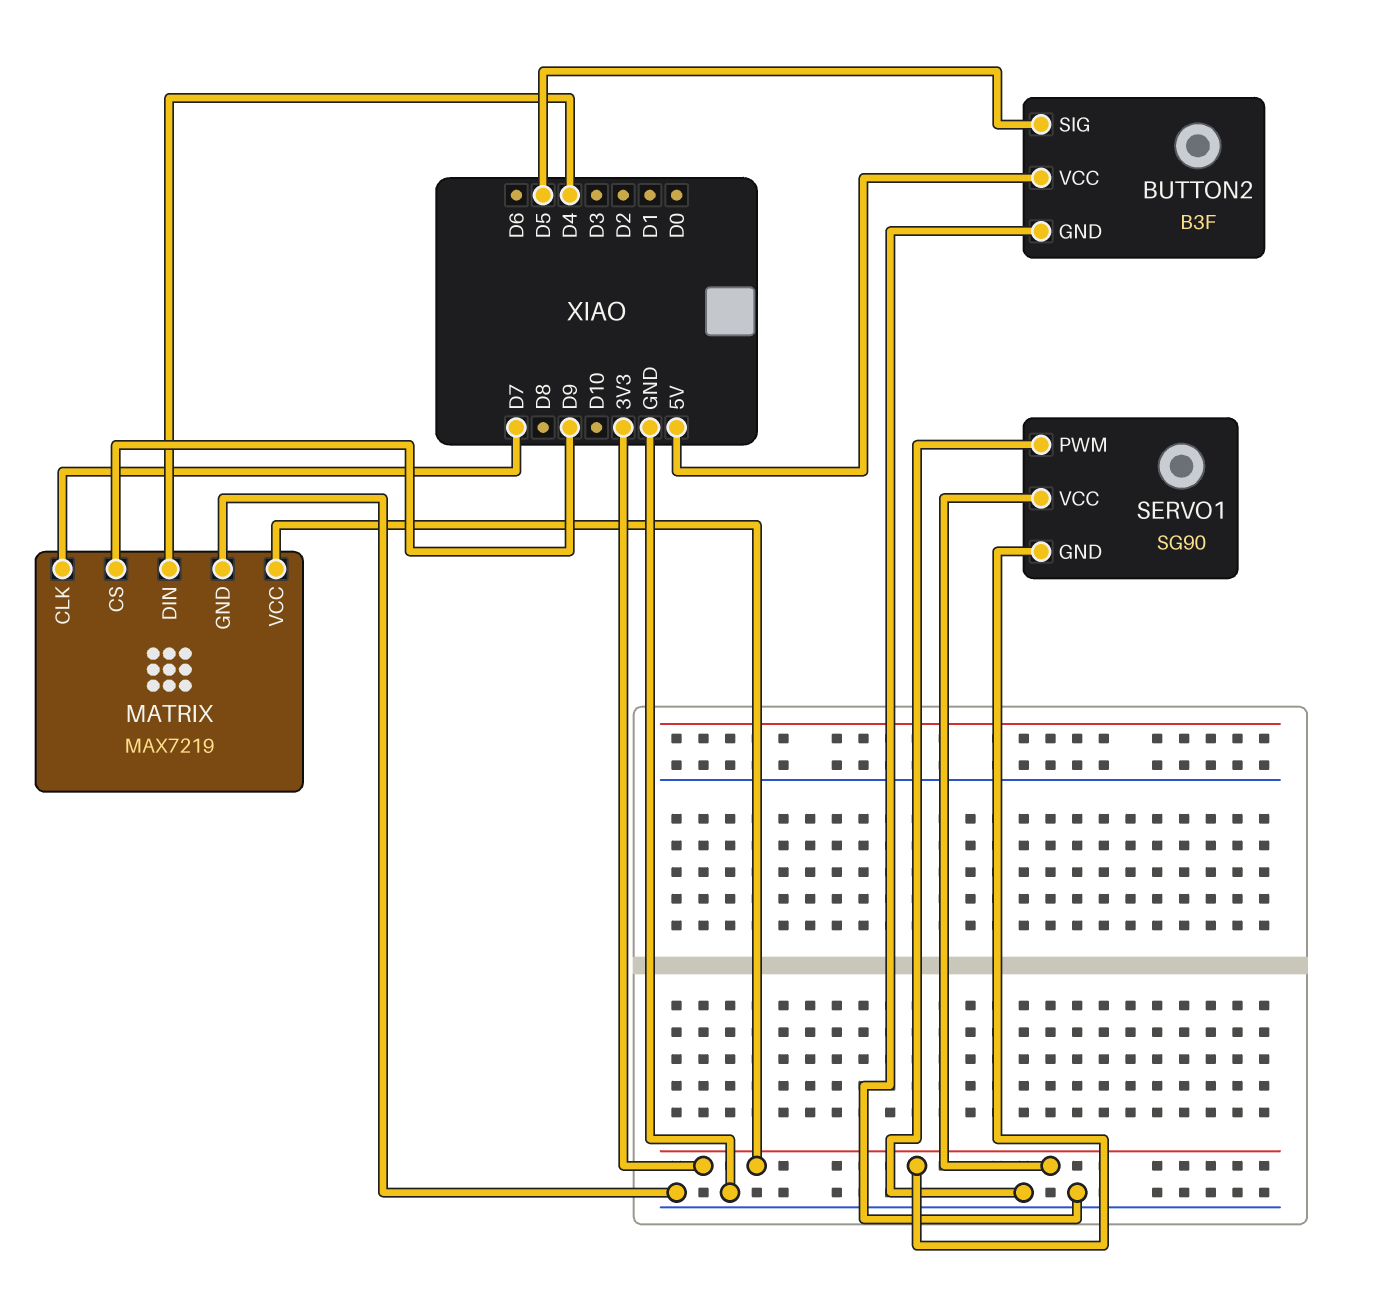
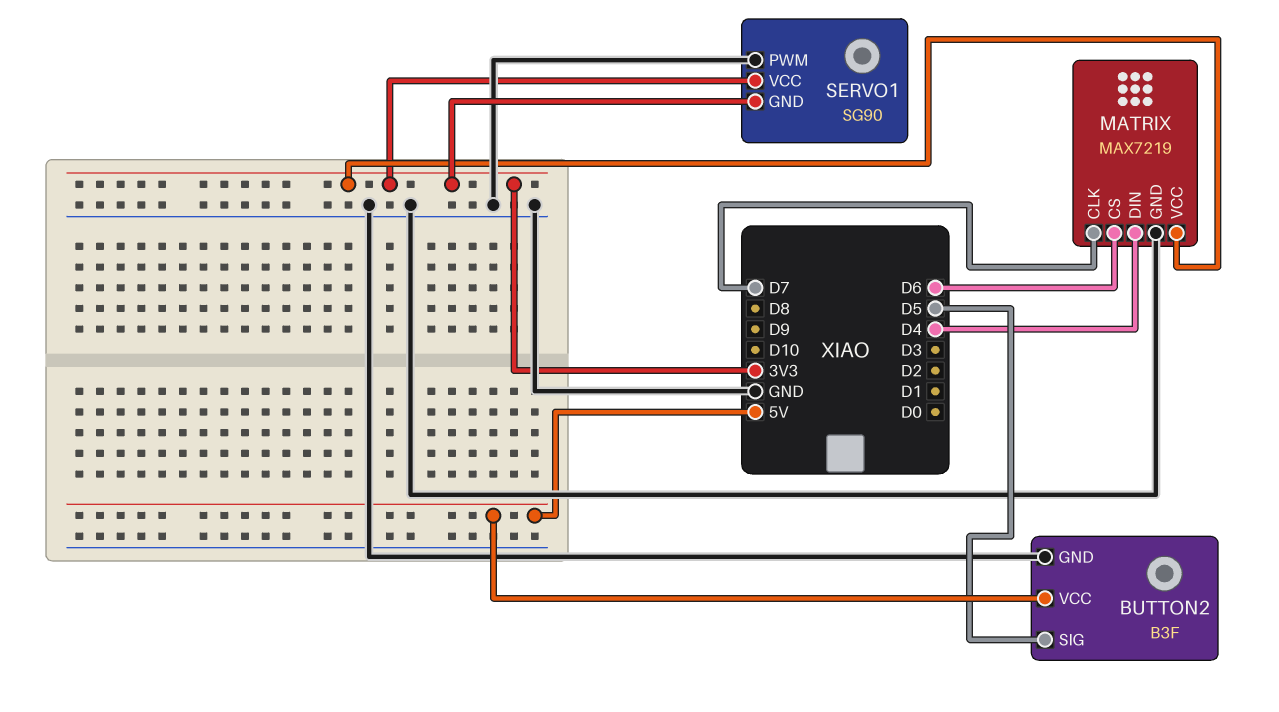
MATRIX pin CS: D9 -> D6

